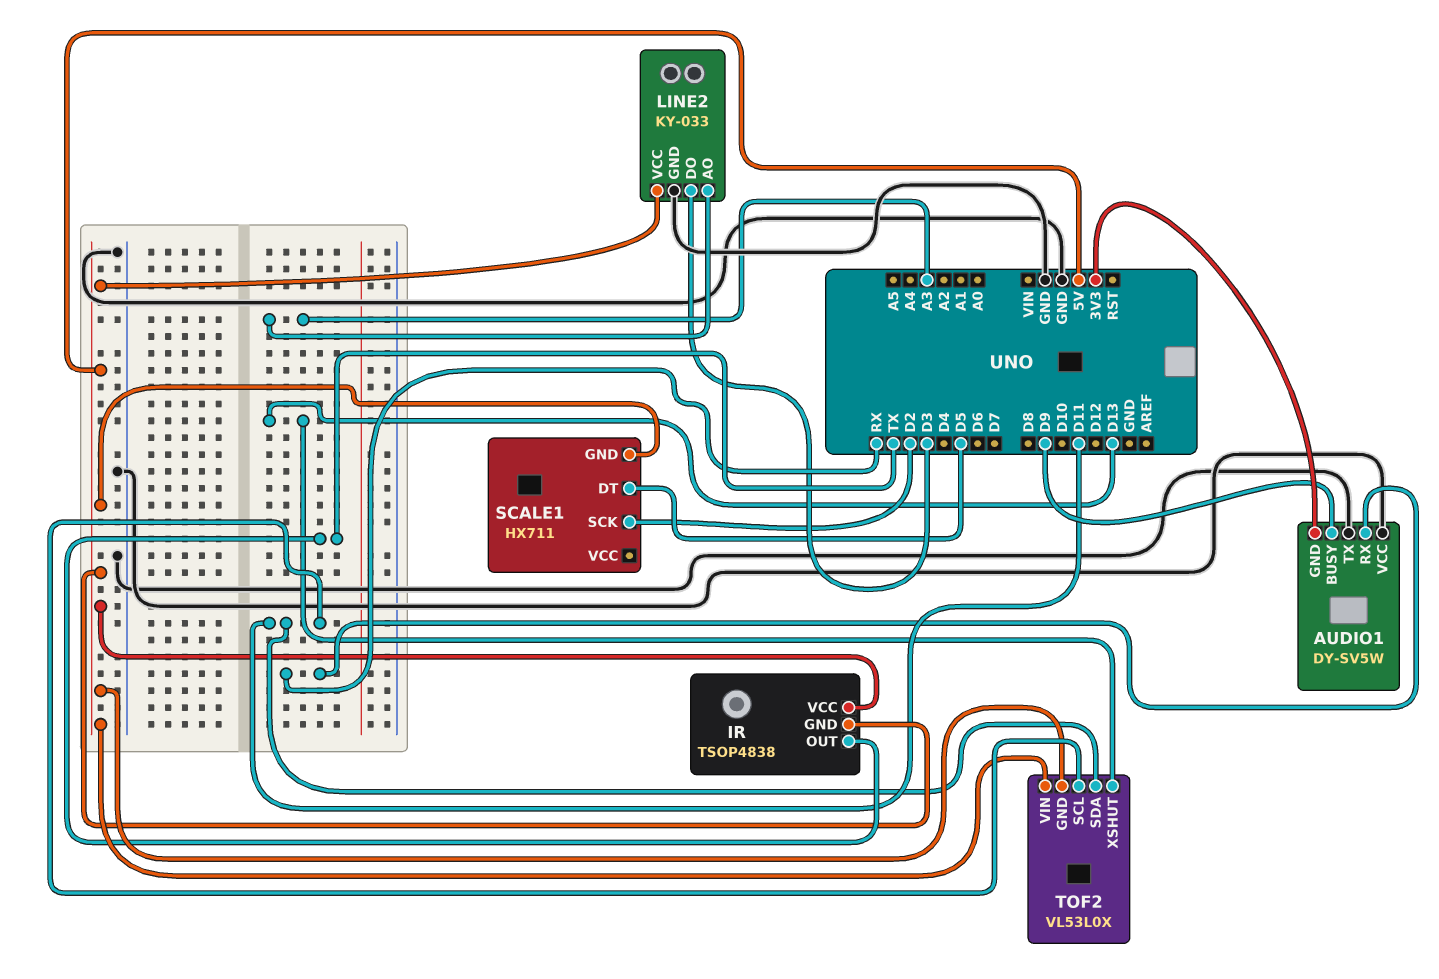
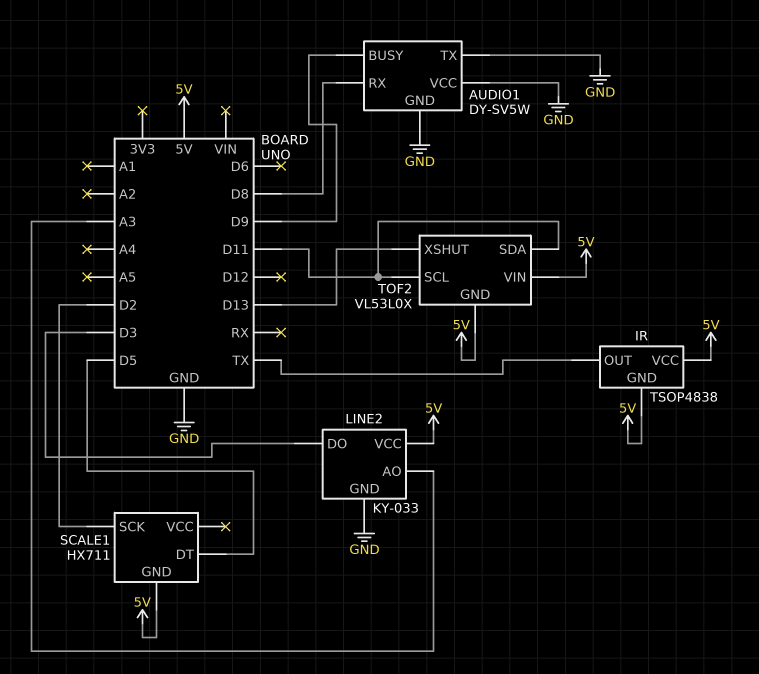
AUDIO1 pin GND: 3V3 -> GND
AUDIO1 pin RX: RX -> D8

